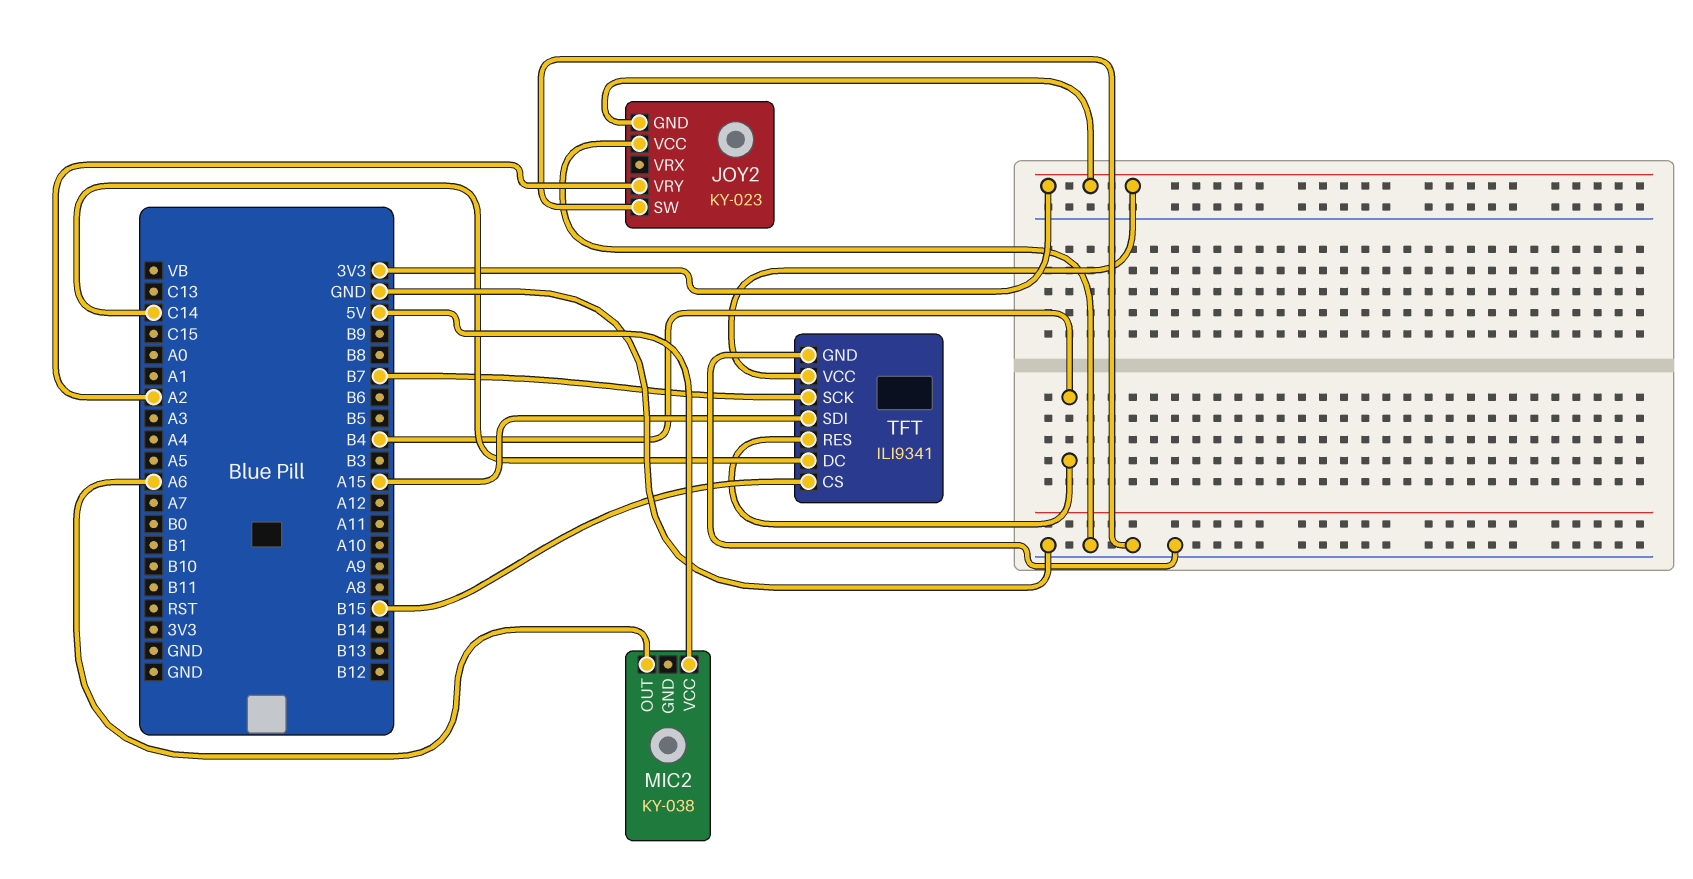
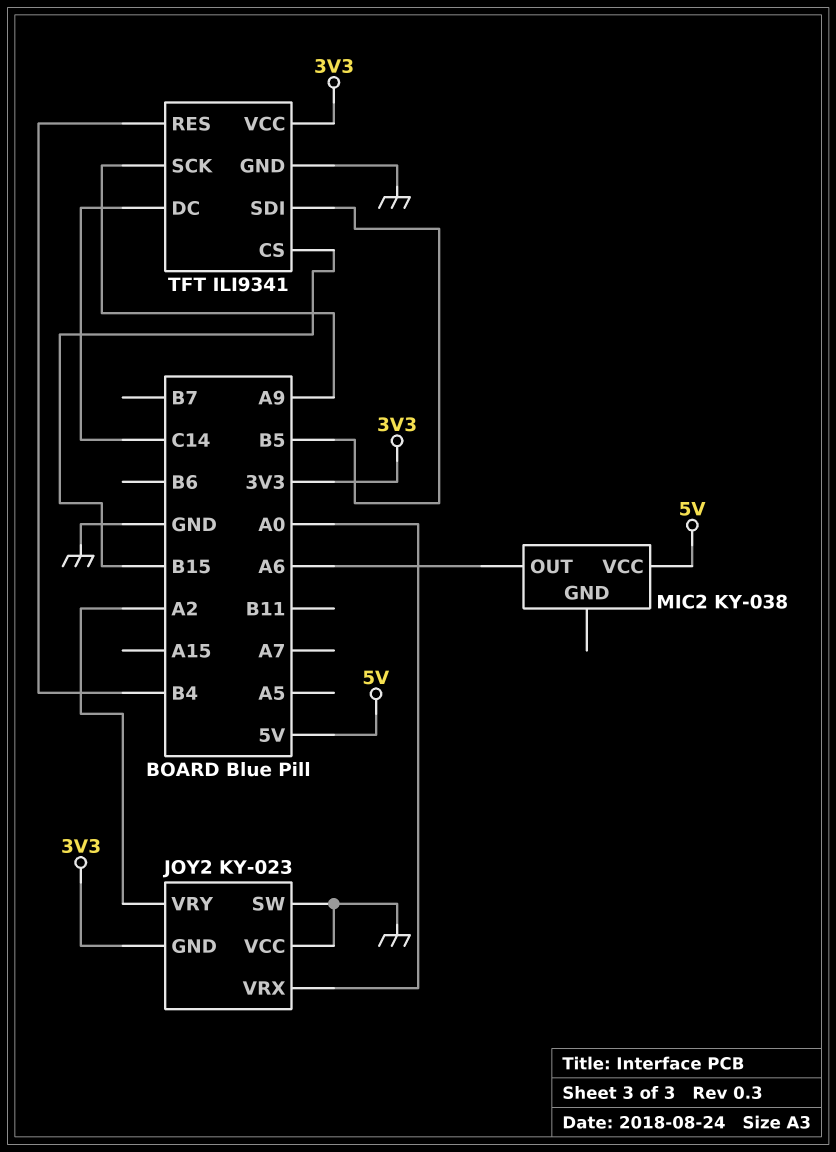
JOY2 pin VRX: none -> A0
TFT pin SCK: B7 -> A9
TFT pin SDI: A15 -> B5

